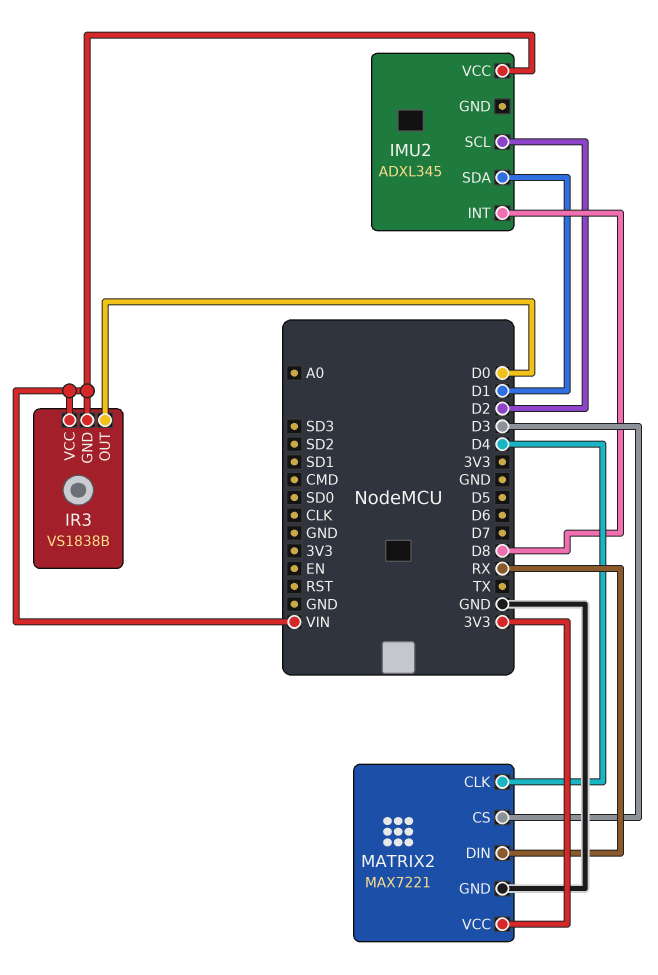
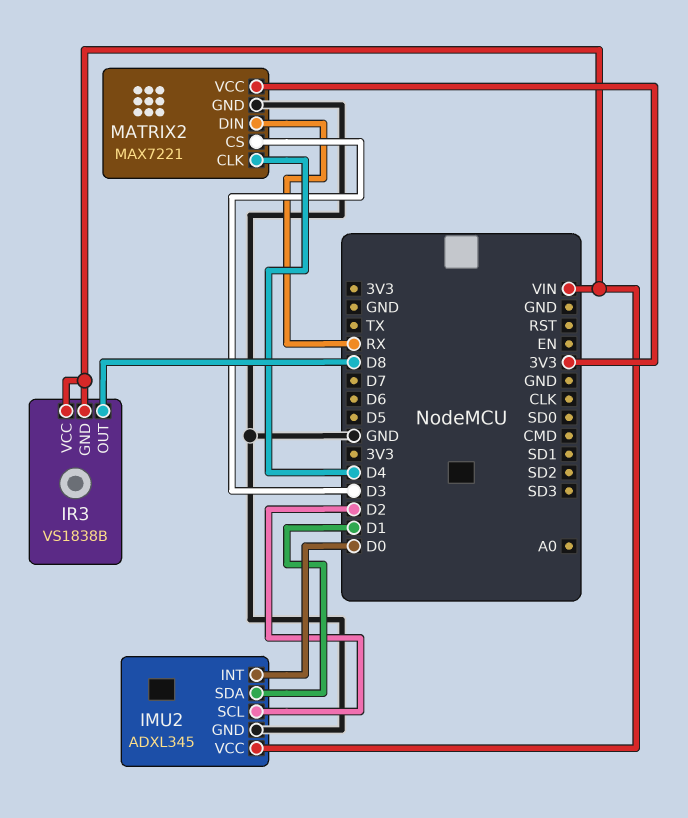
IMU2 pin GND: none -> GND
IMU2 pin INT: D8 -> D0
IR3 pin OUT: D0 -> D8

